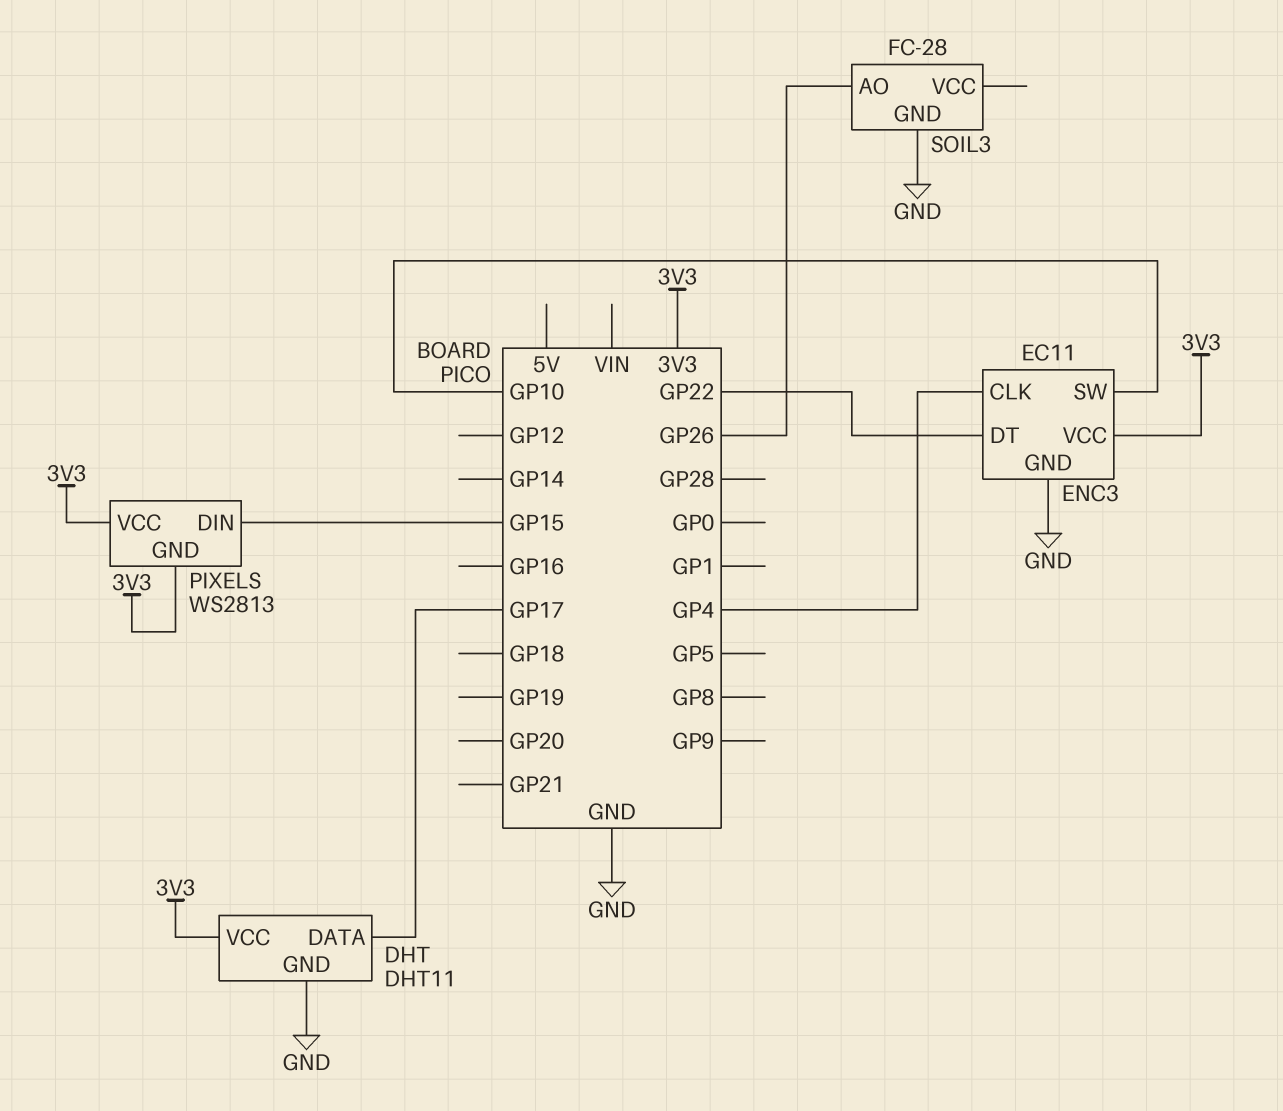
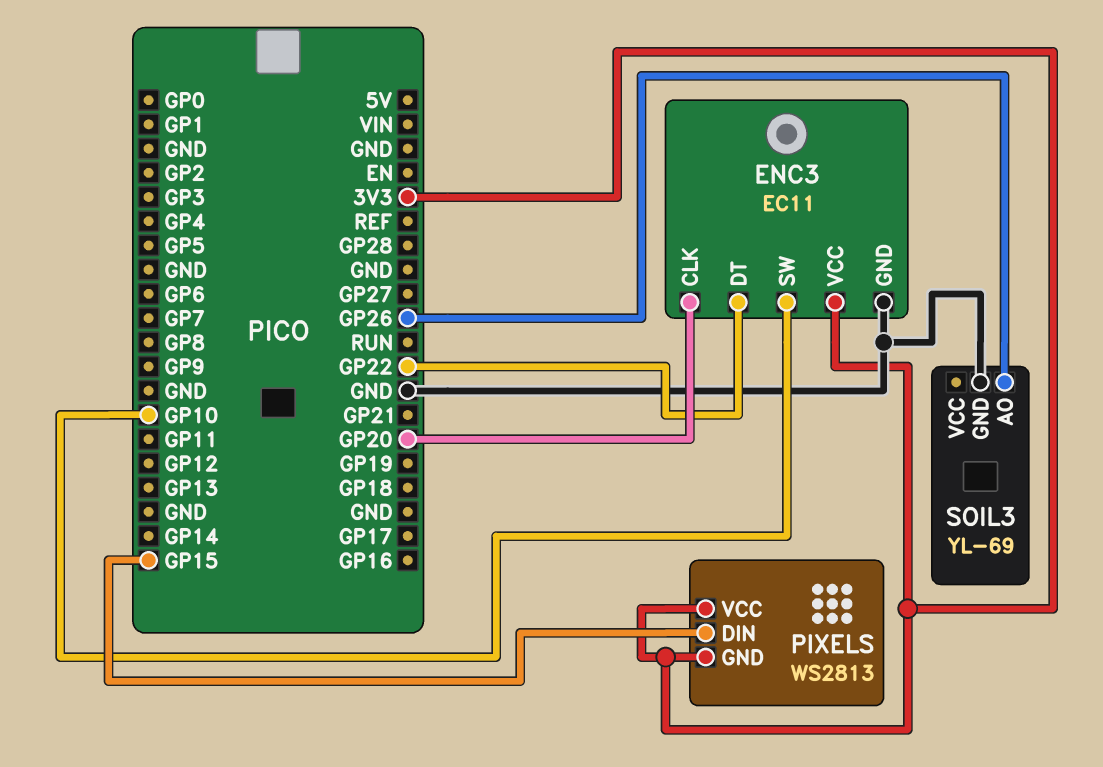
DHT: DHT11 -> none
DHT pin DATA: GP17 -> none
DHT pin GND: GND -> none
DHT pin VCC: 3V3 -> none
ENC3 pin CLK: GP4 -> GP20
SOIL3: FC-28 -> YL-69

